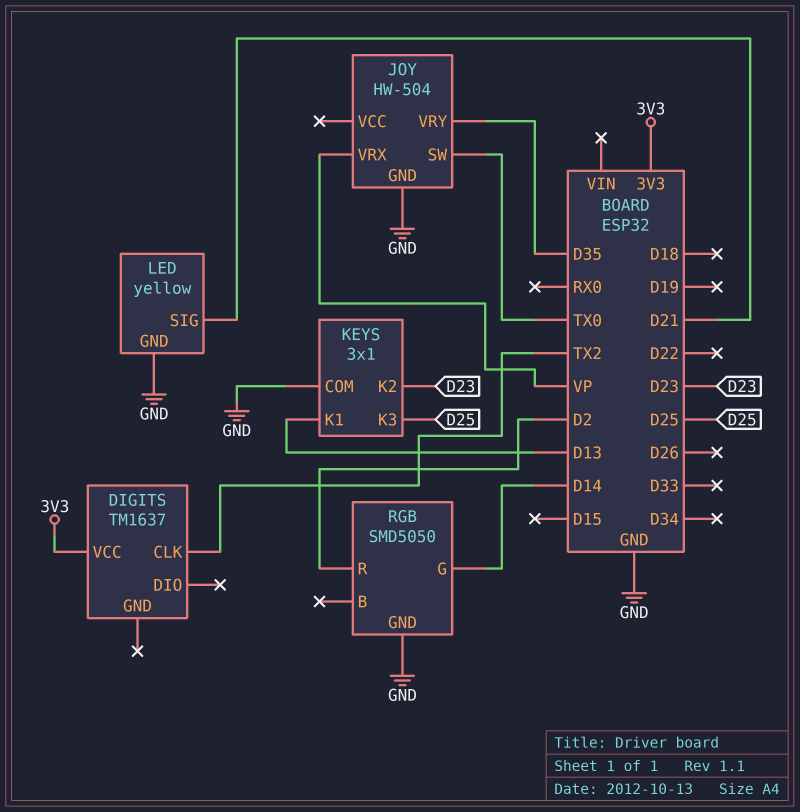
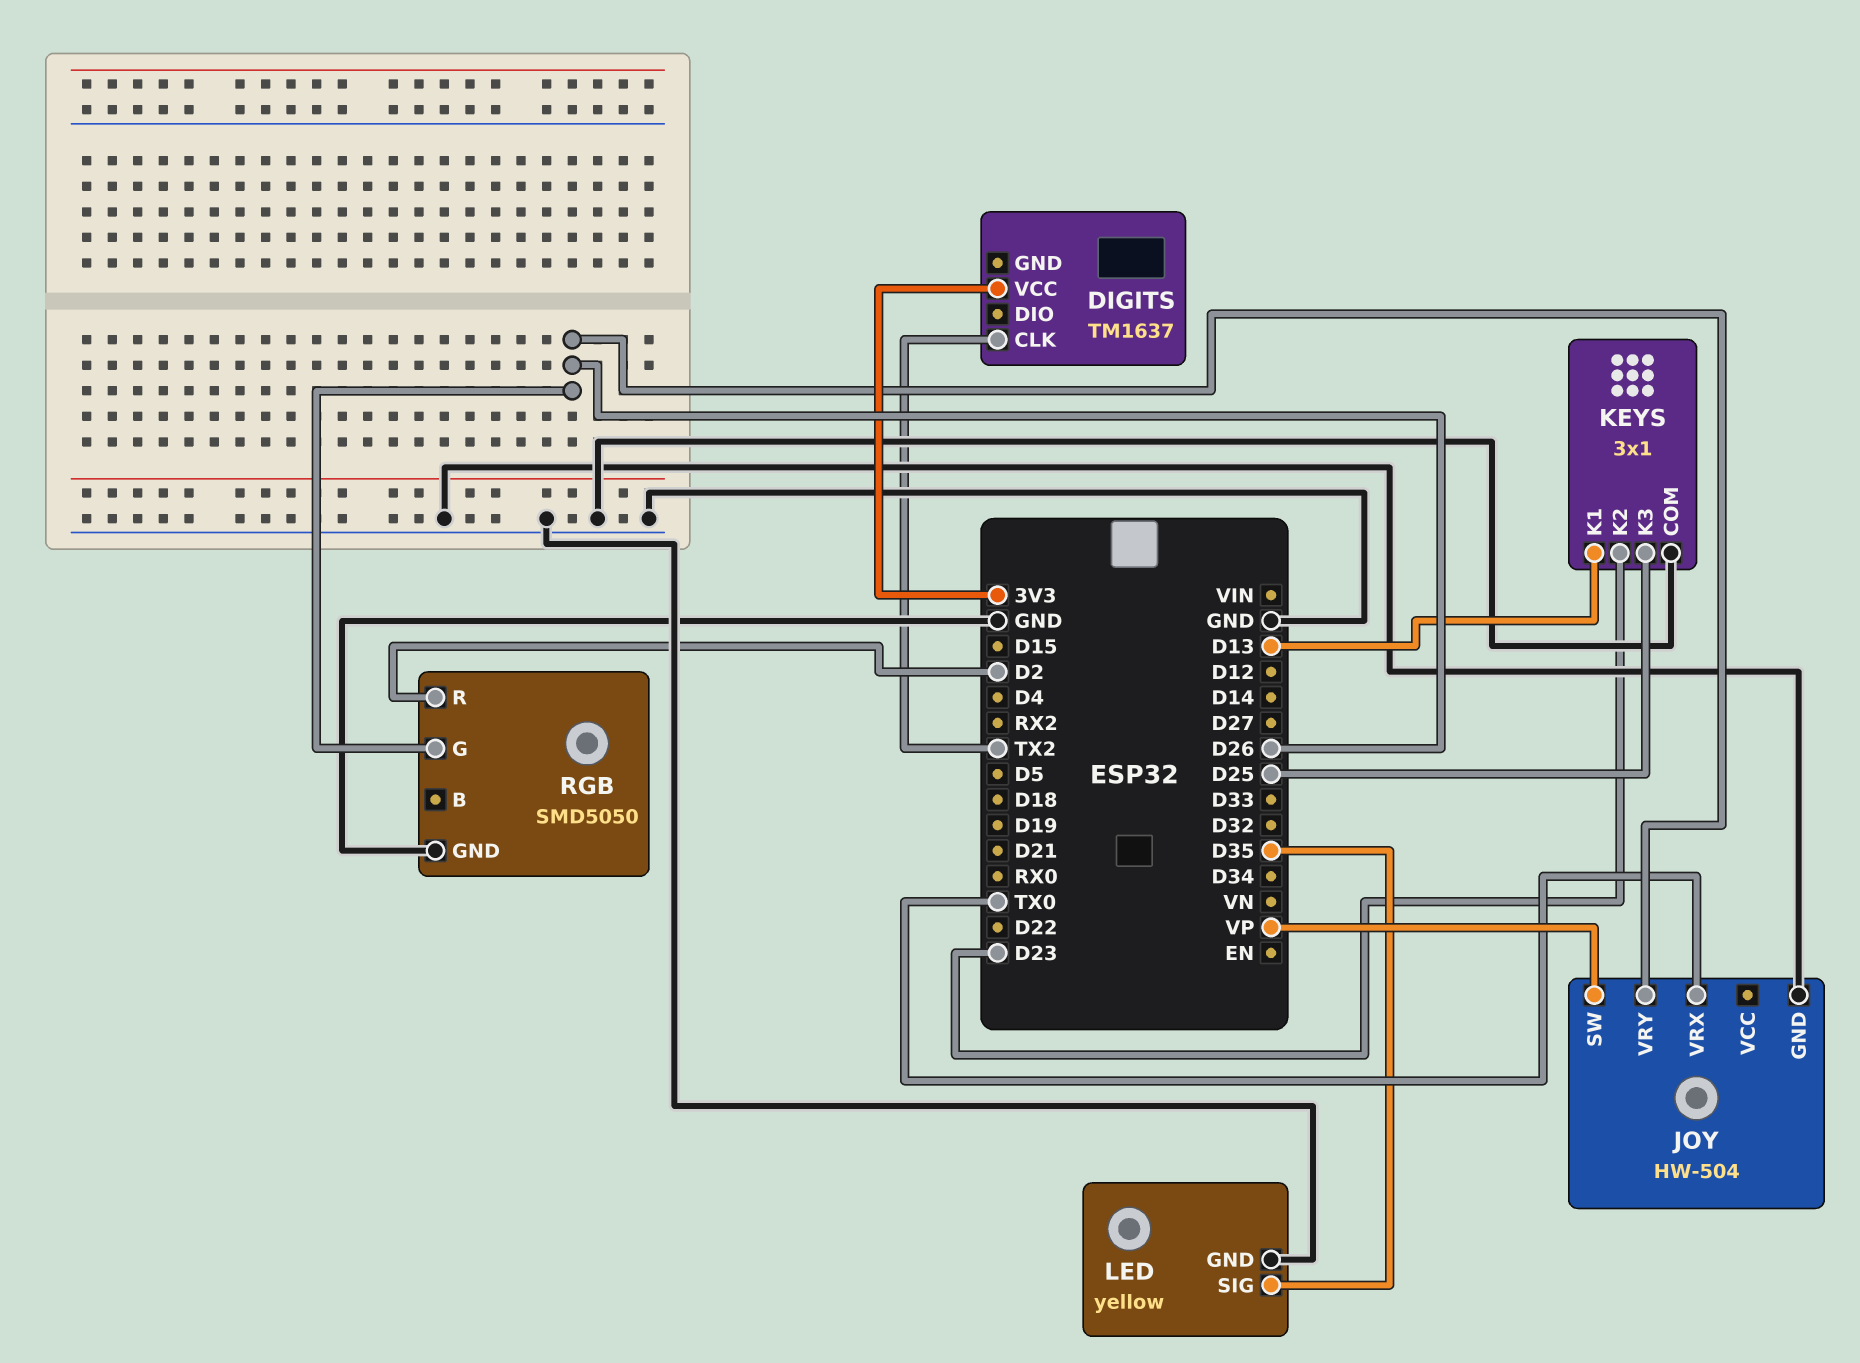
JOY pin SW: TX0 -> VP
JOY pin VRX: VP -> TX0
JOY pin VRY: D35 -> D26
LED pin SIG: D21 -> D35
RGB pin G: D14 -> D26

